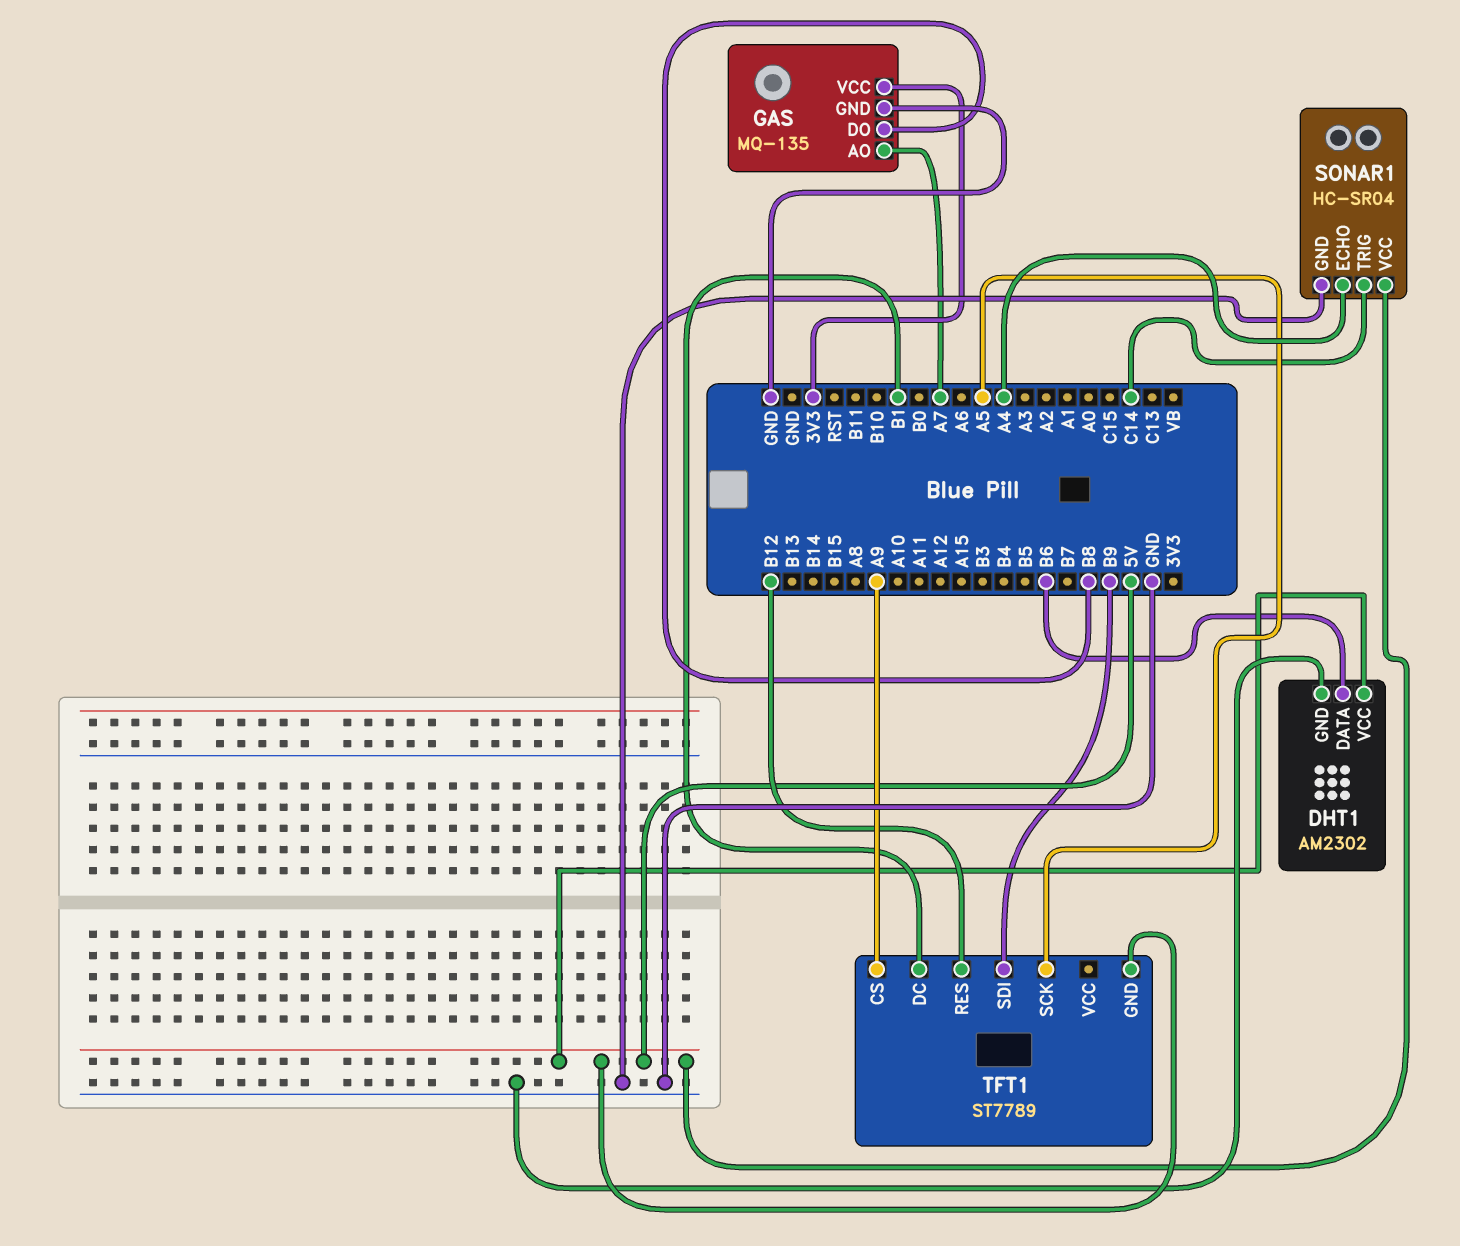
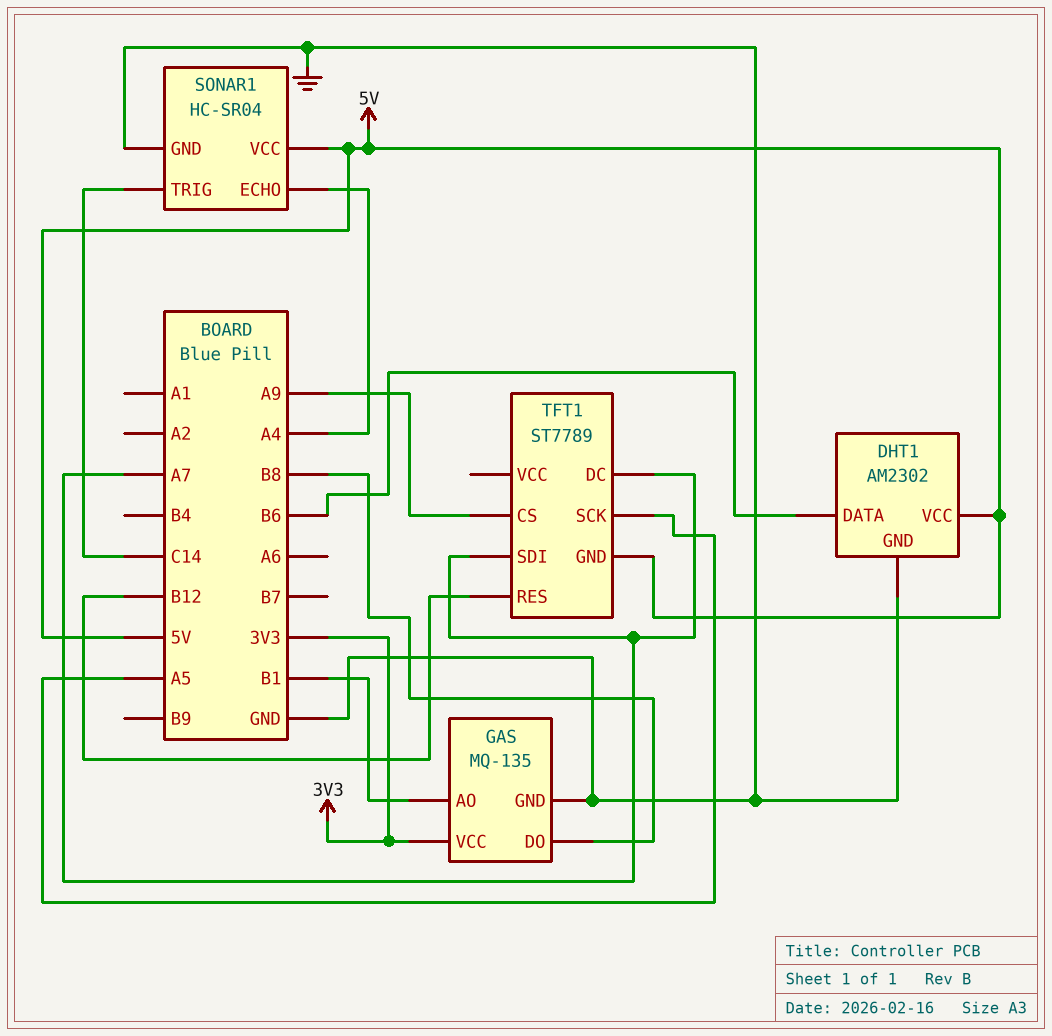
GAS pin AO: A7 -> B1
TFT1 pin DC: B1 -> A7
TFT1 pin SDI: B9 -> A7

